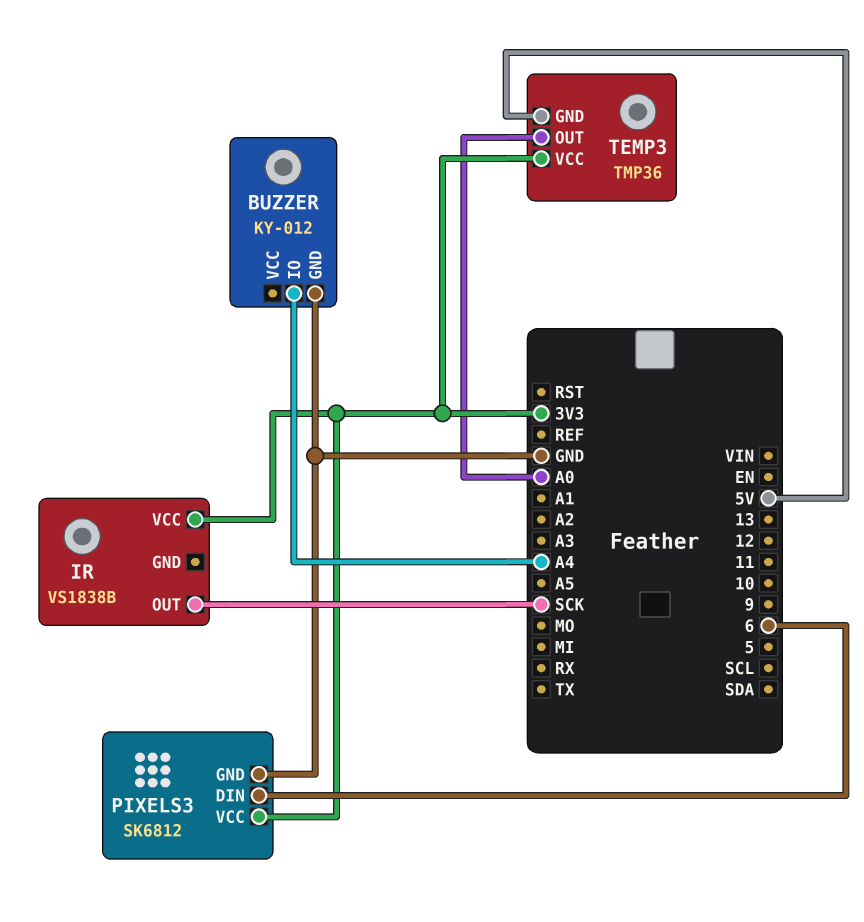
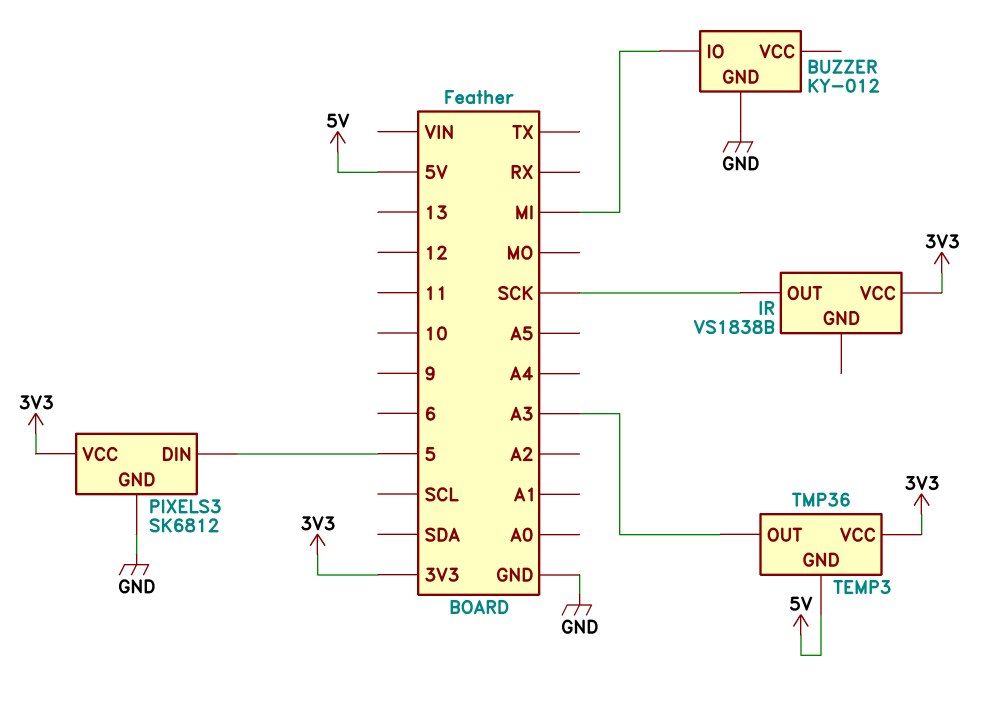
BUZZER pin IO: A4 -> MI
PIXELS3 pin DIN: 6 -> 5
TEMP3 pin OUT: A0 -> A3

